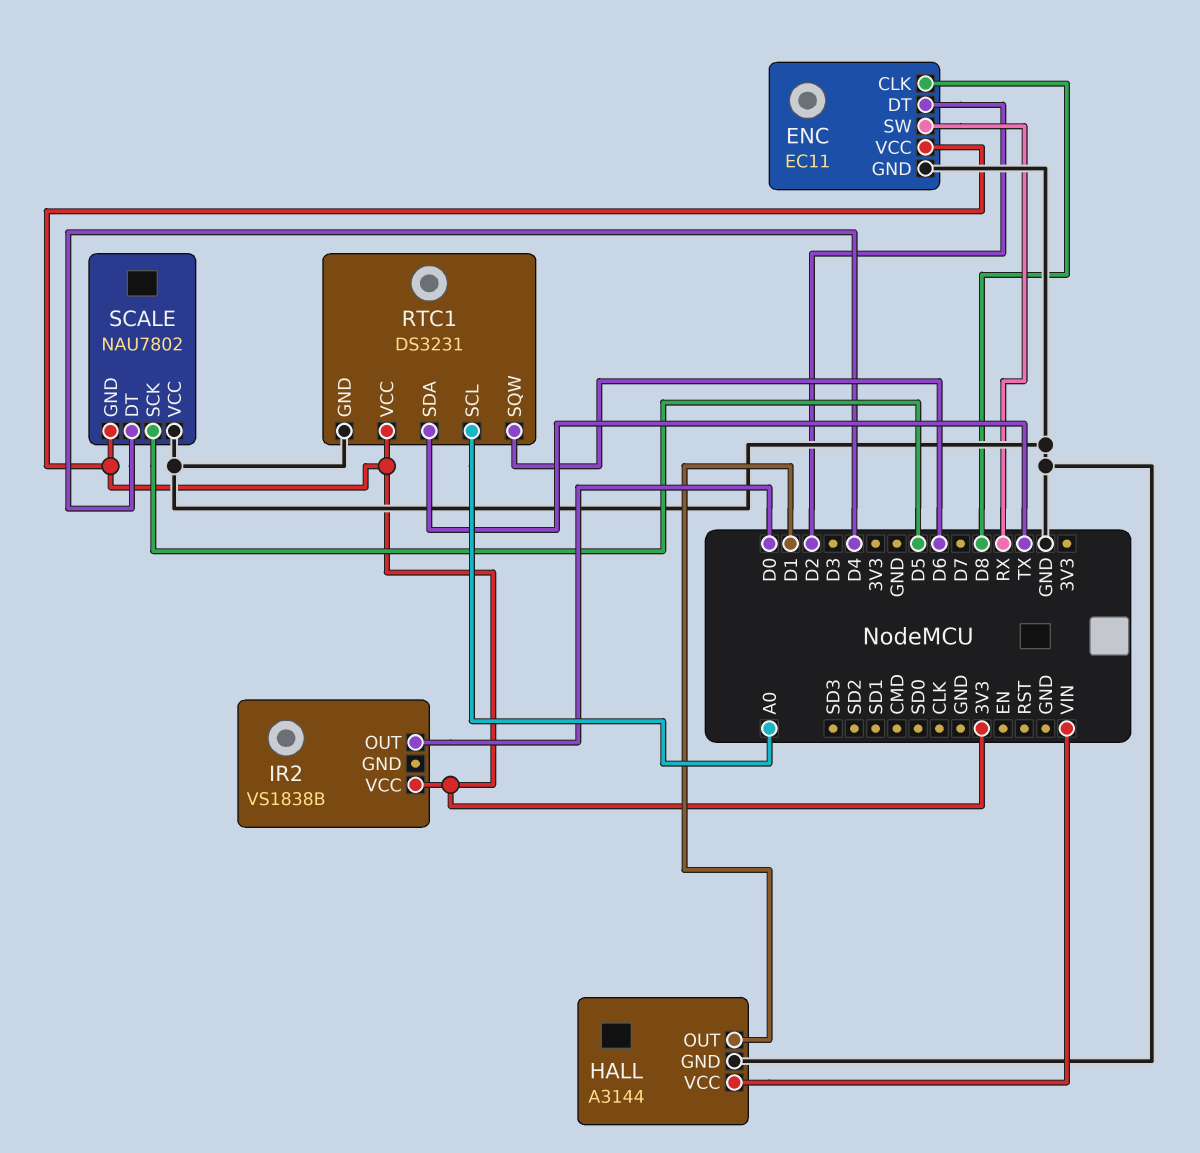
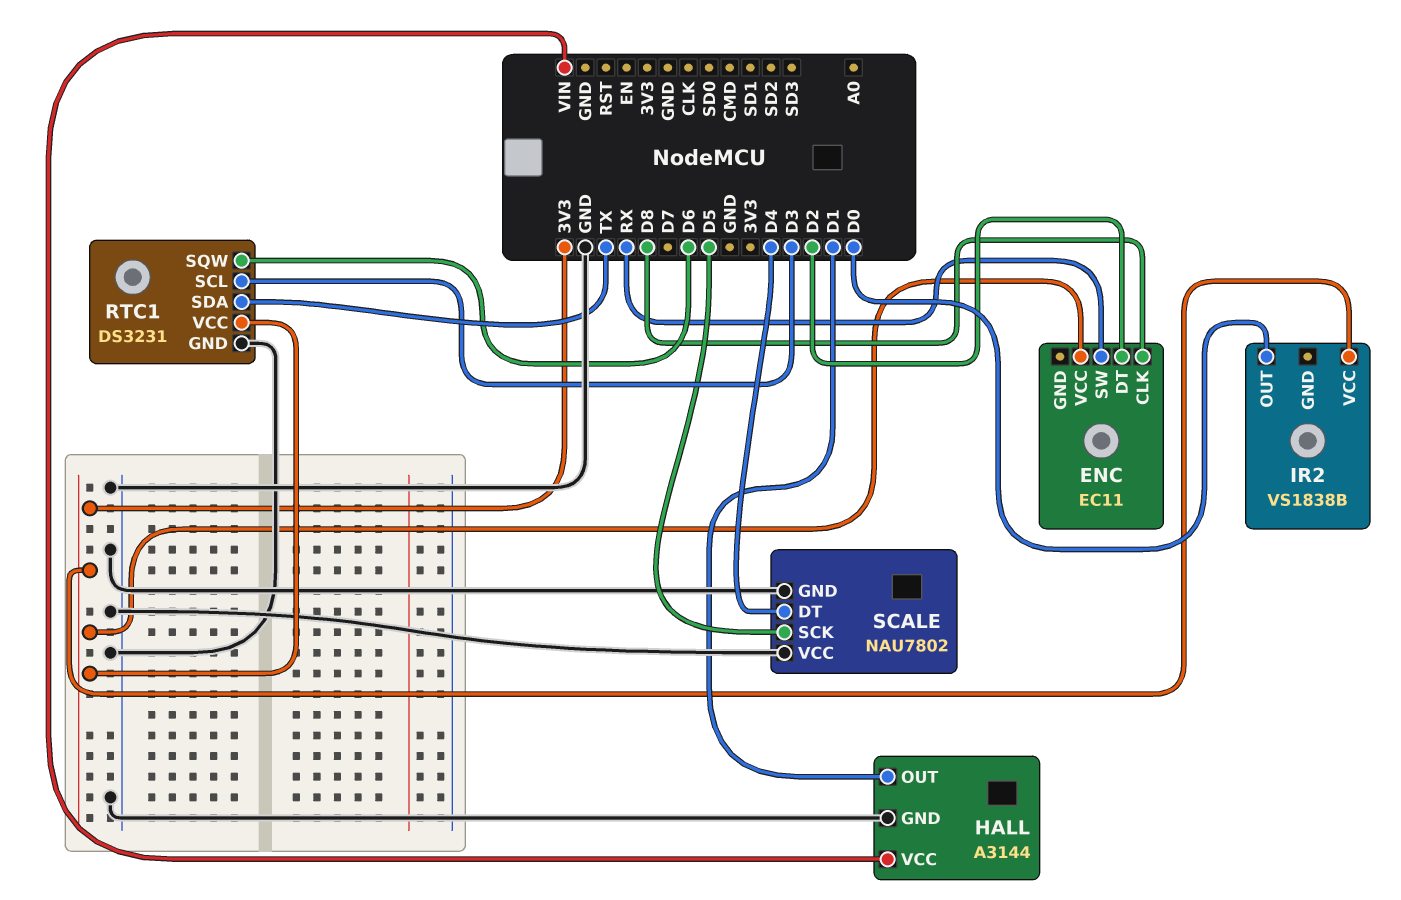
ENC pin GND: GND -> none
RTC1 pin SCL: A0 -> D3
SCALE pin GND: 3V3 -> GND

